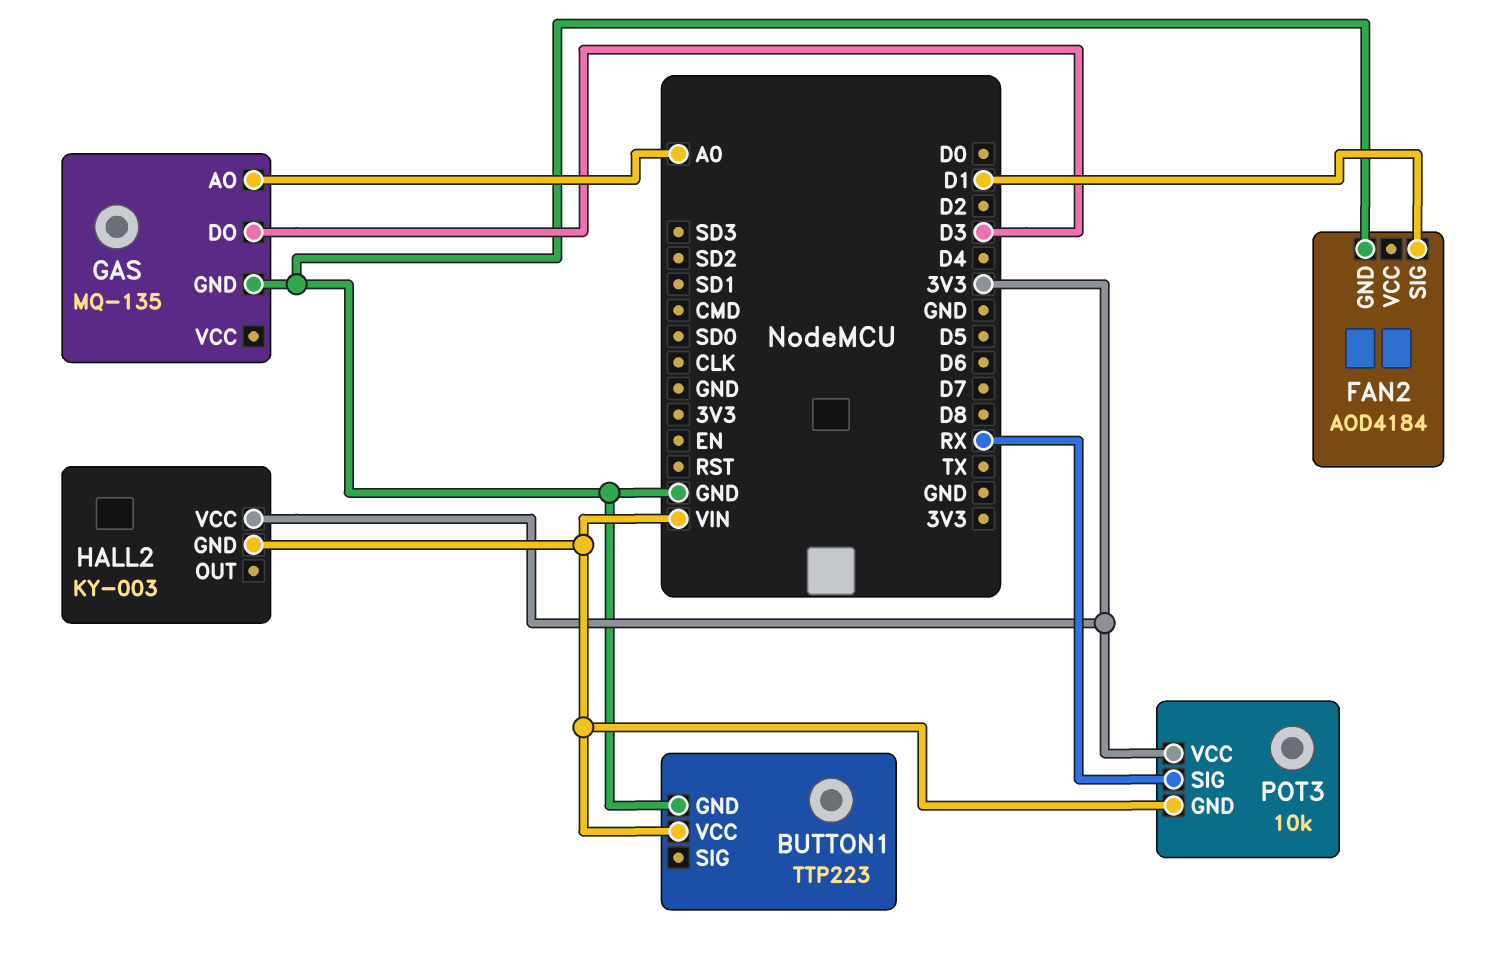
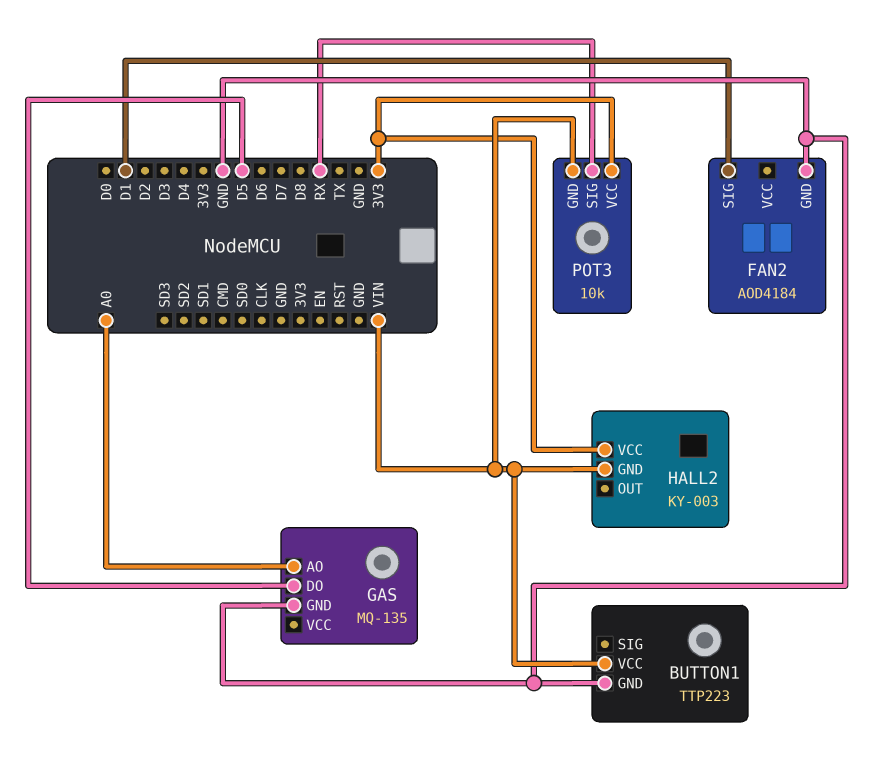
GAS pin DO: D3 -> D5

